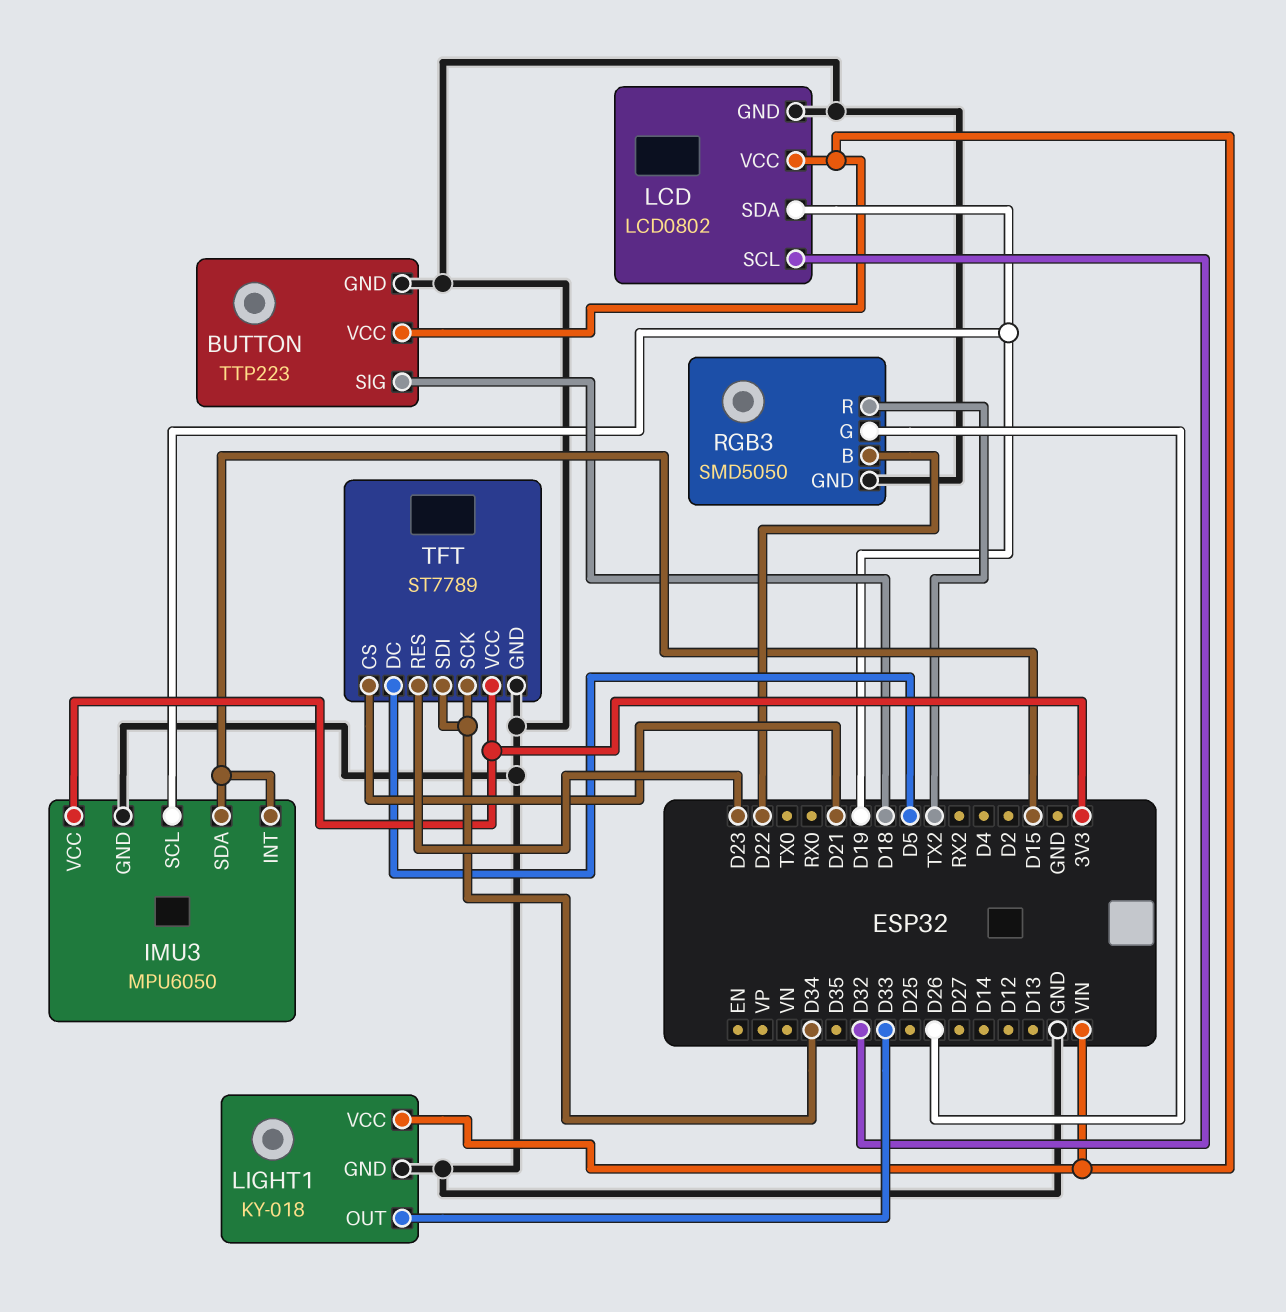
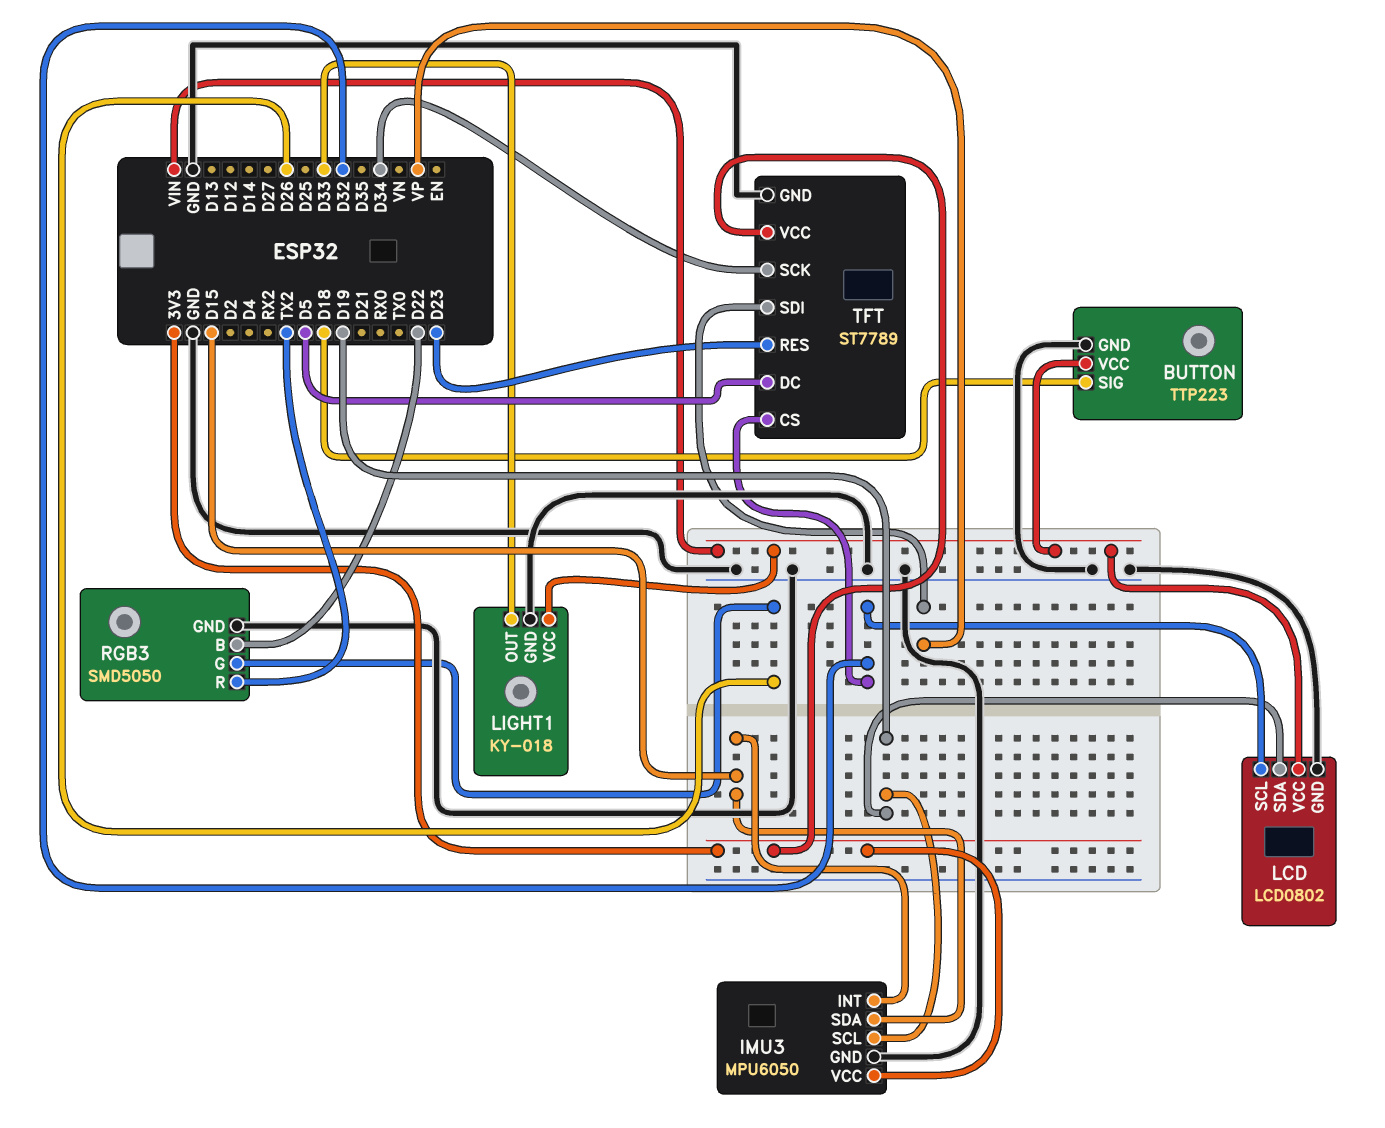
TFT pin CS: D21 -> D32
TFT pin SDI: D34 -> VP

